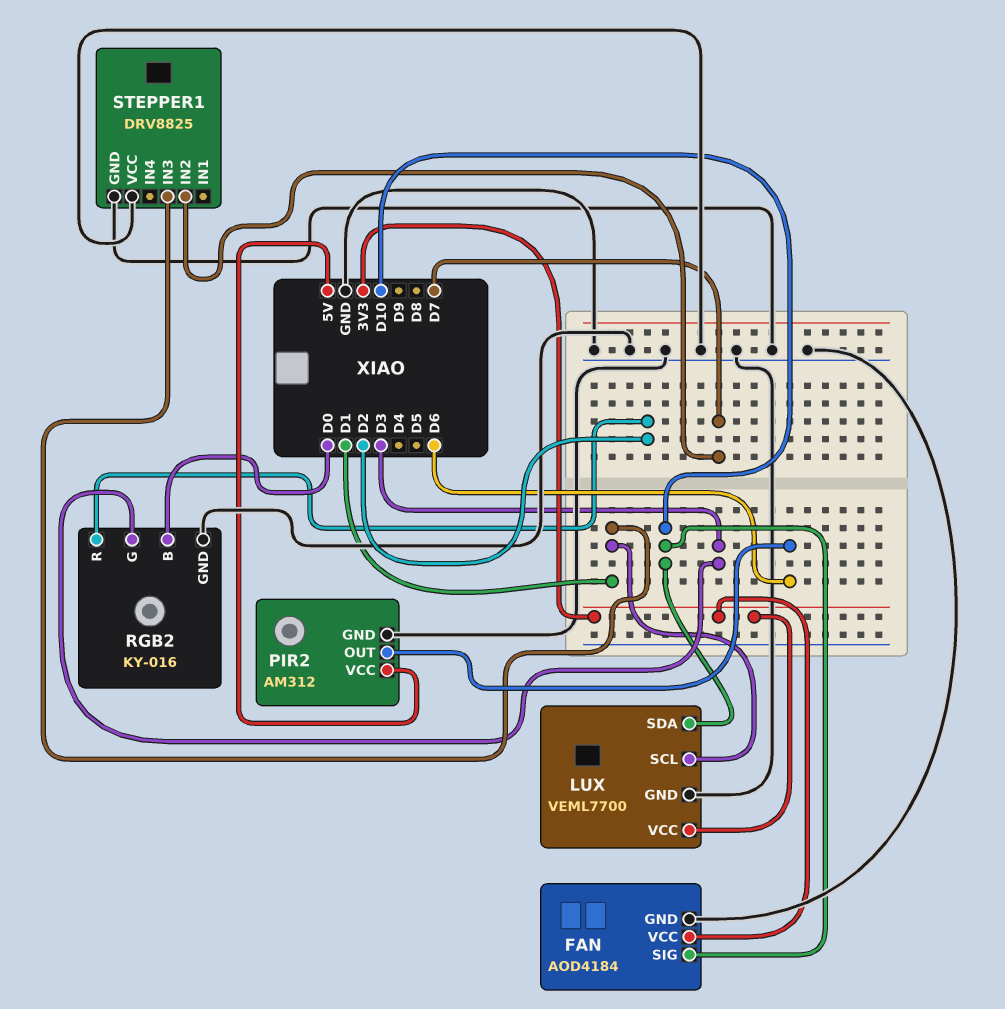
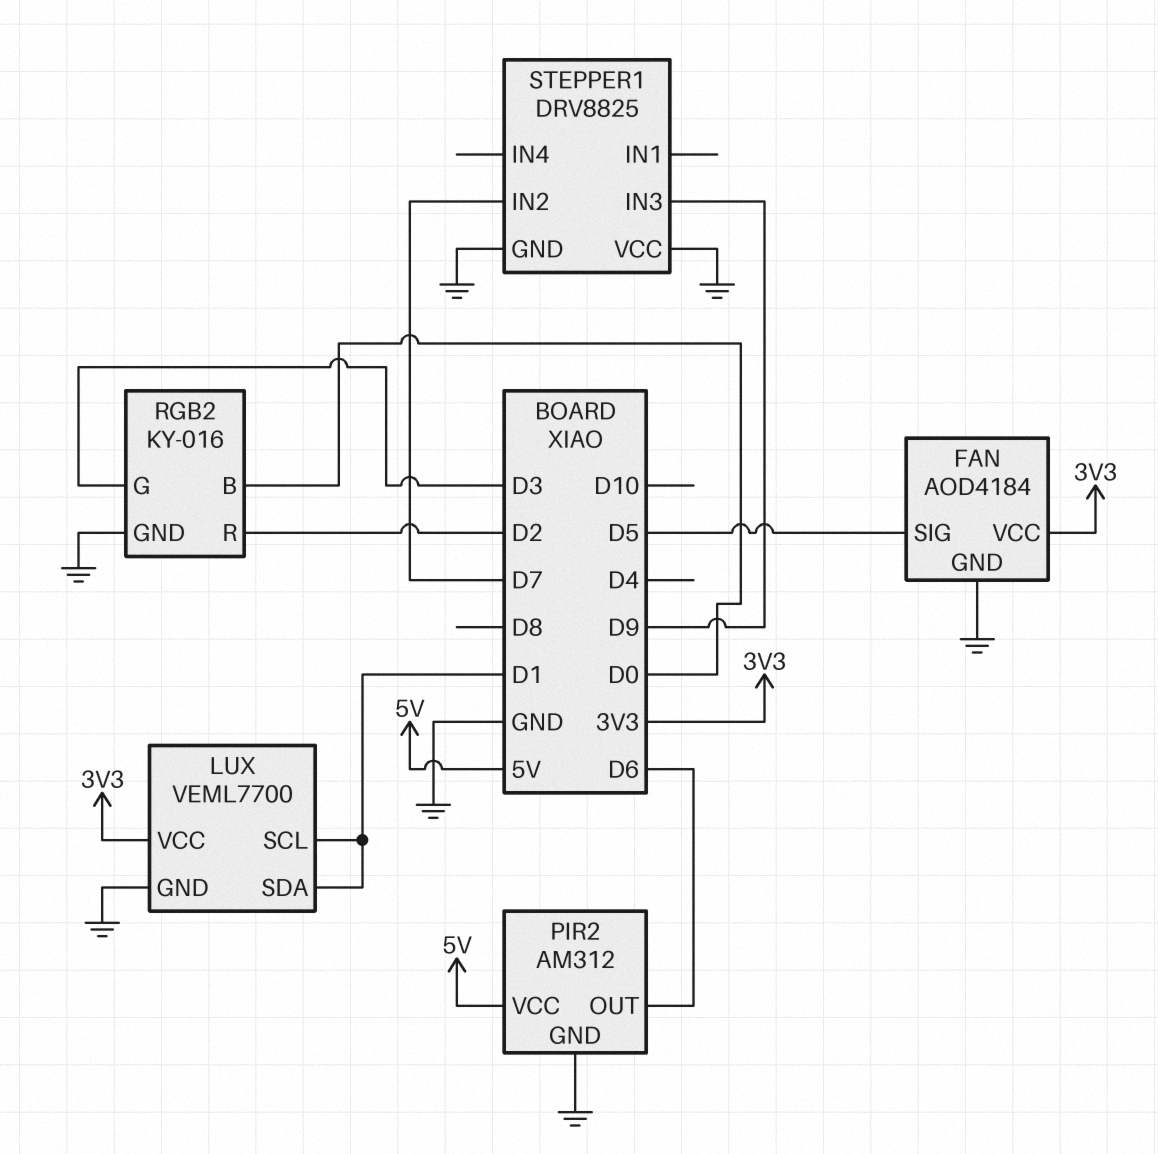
FAN pin SIG: D10 -> D5
LUX pin SDA: D10 -> D1
STEPPER1 pin IN3: D1 -> D9

